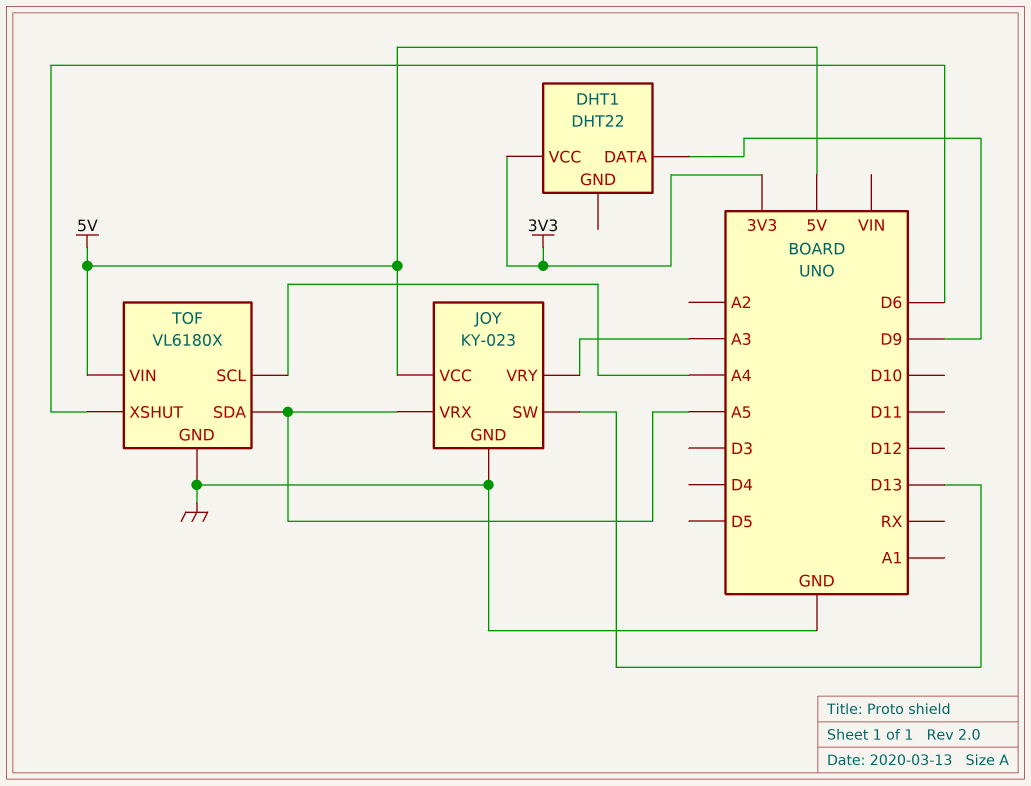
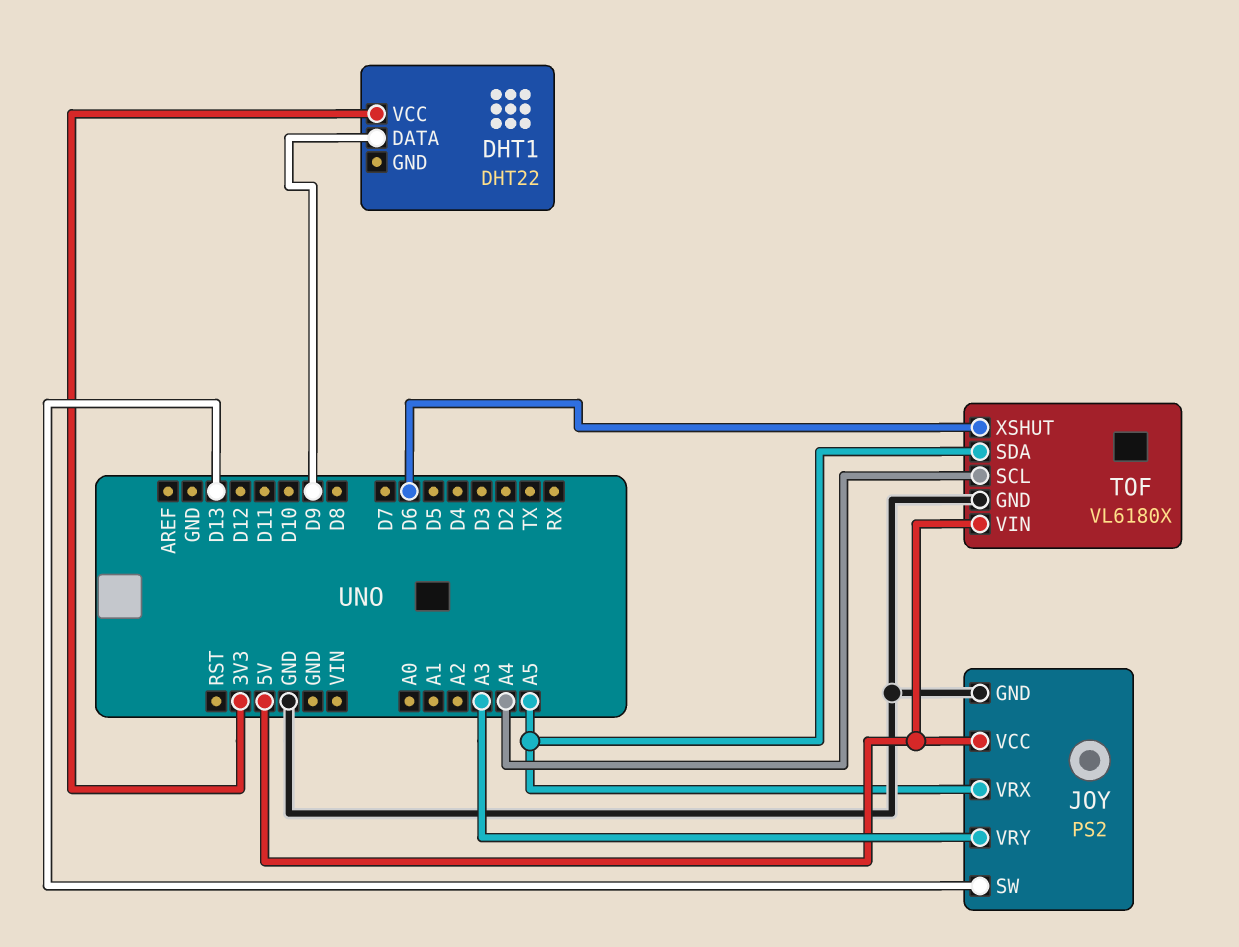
JOY: KY-023 -> PS2

